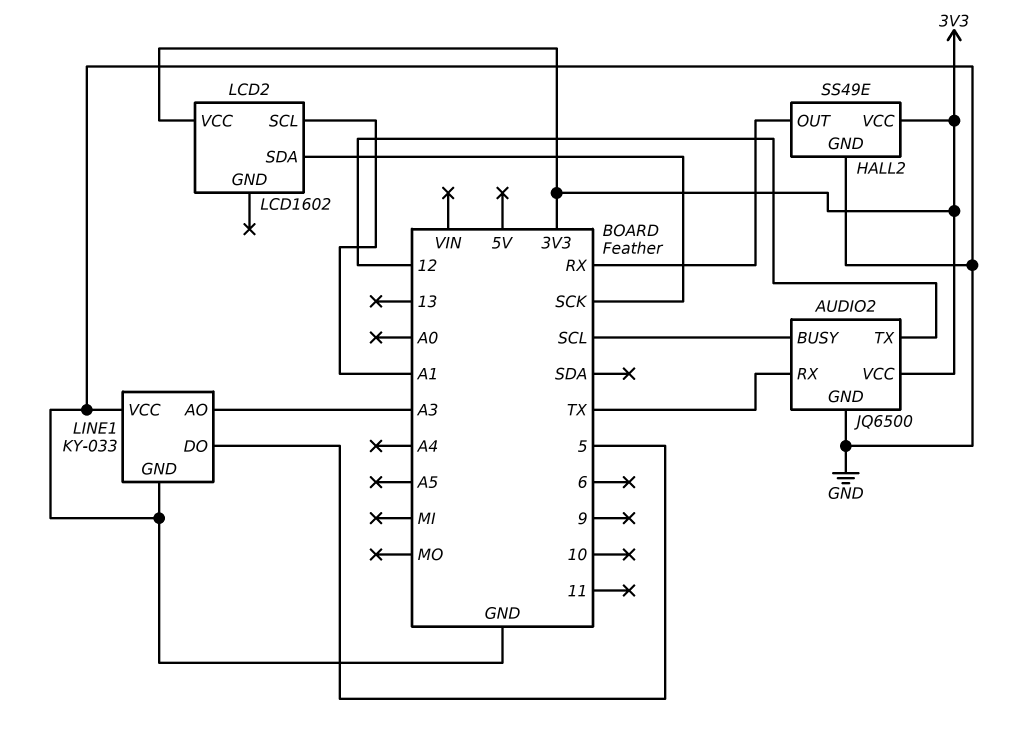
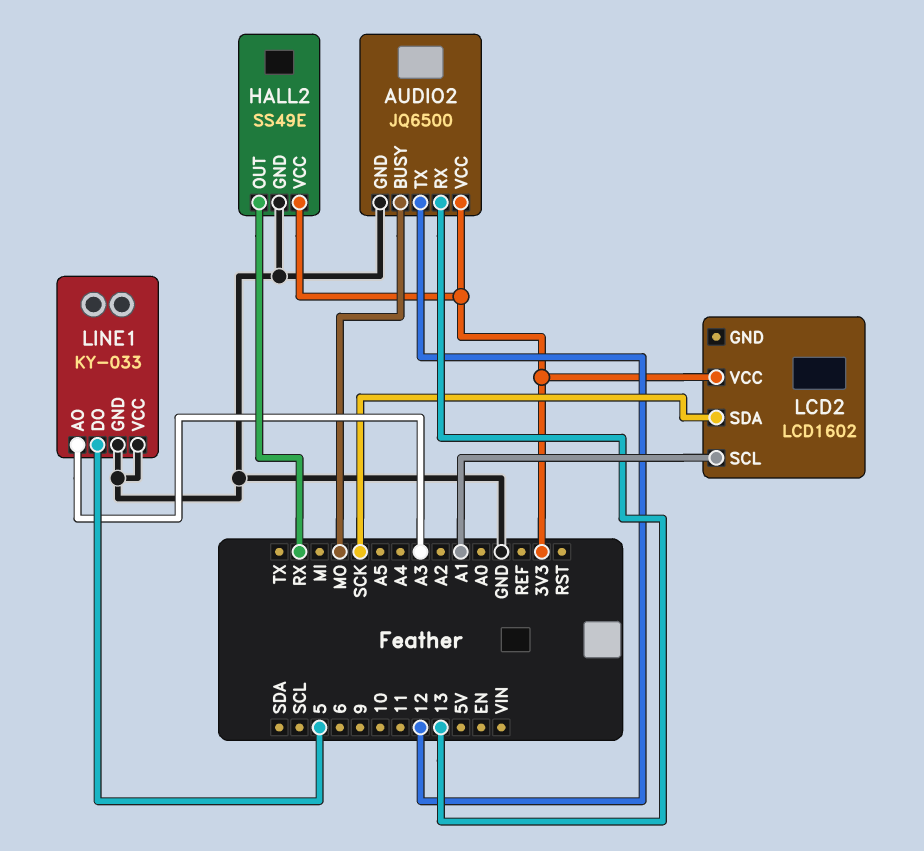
AUDIO2 pin BUSY: SCL -> MO
AUDIO2 pin RX: TX -> 13

